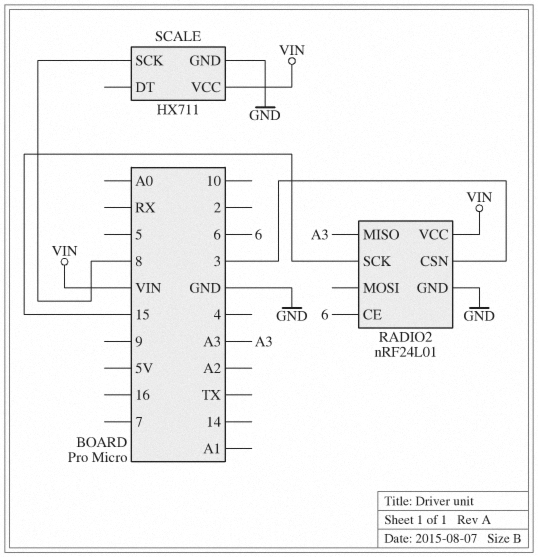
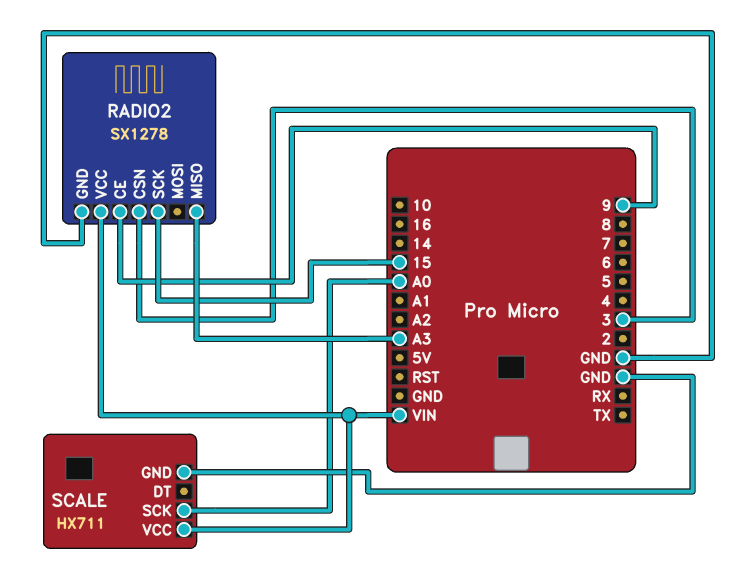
RADIO2: nRF24L01 -> SX1278
RADIO2 pin CE: 6 -> 9
SCALE pin SCK: 8 -> A0

